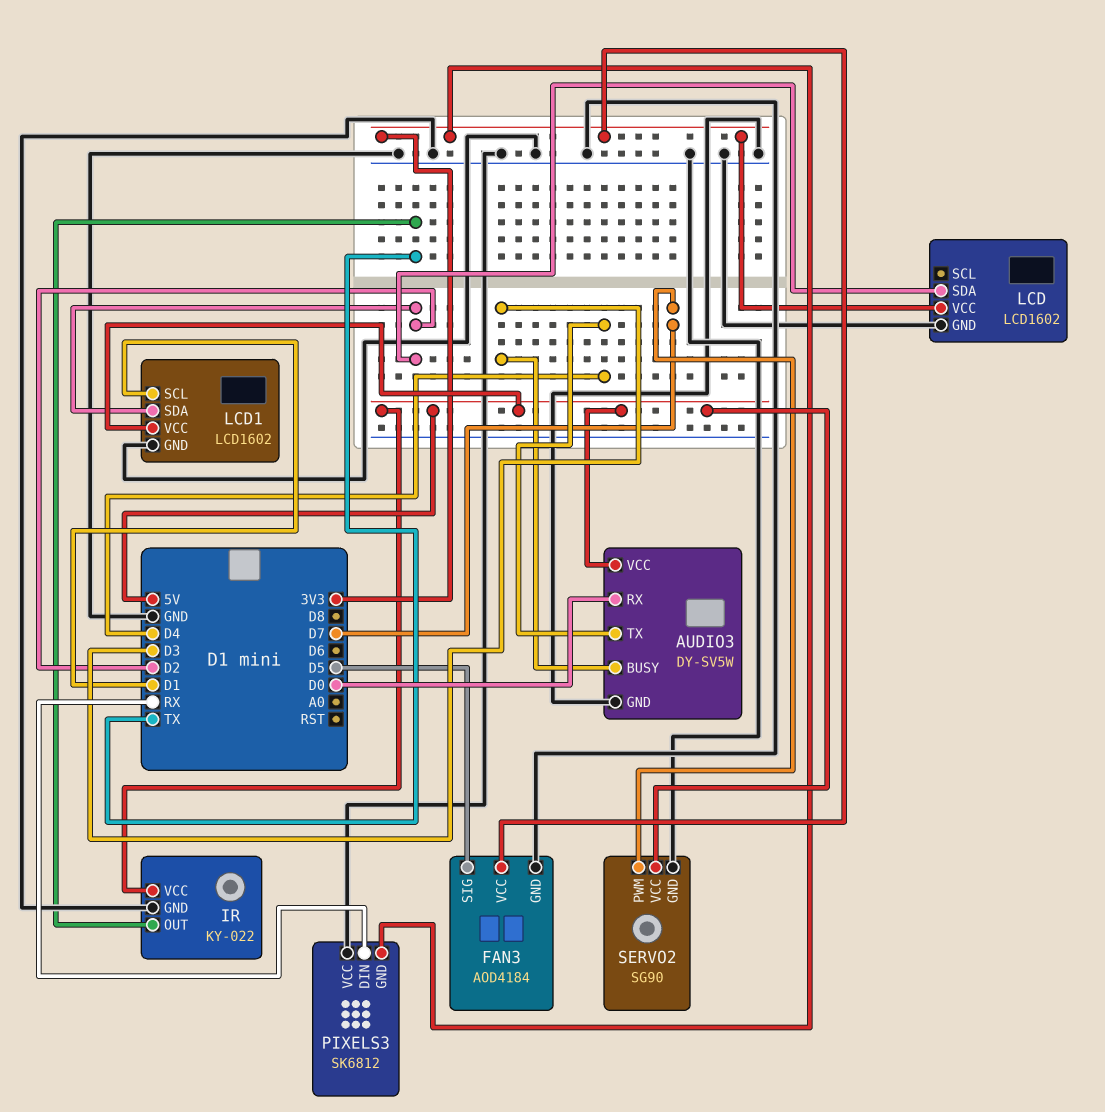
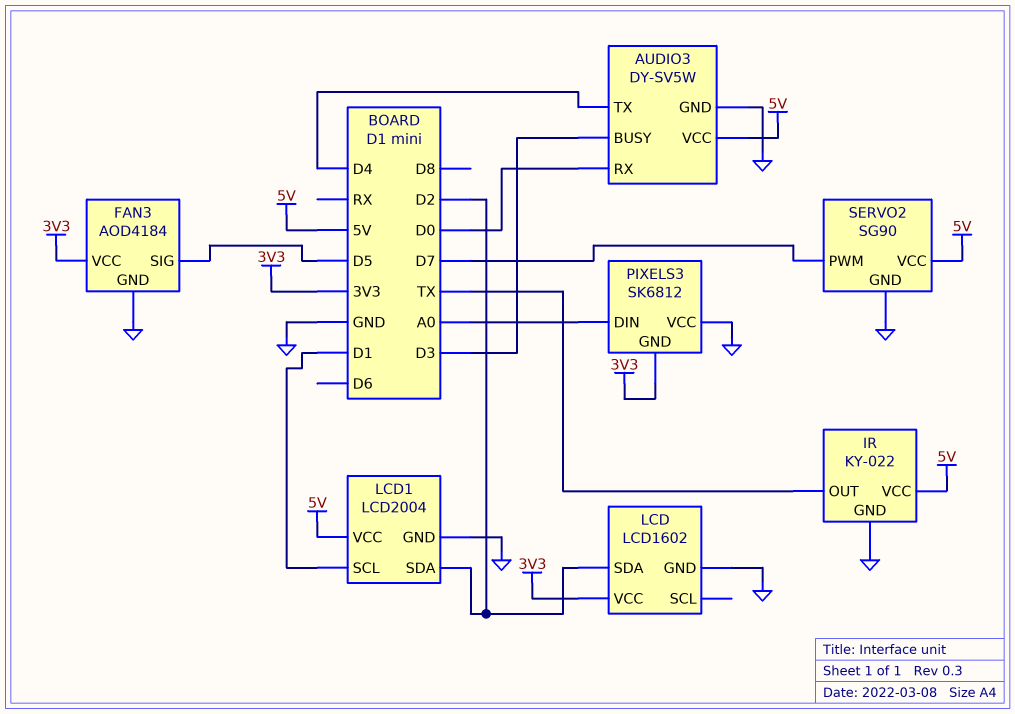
LCD1: LCD1602 -> LCD2004
PIXELS3 pin DIN: RX -> A0

